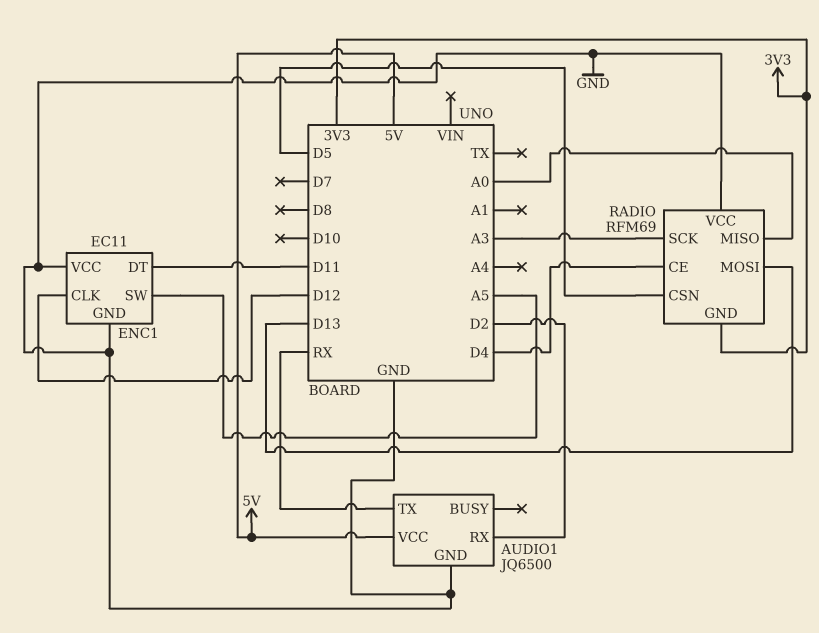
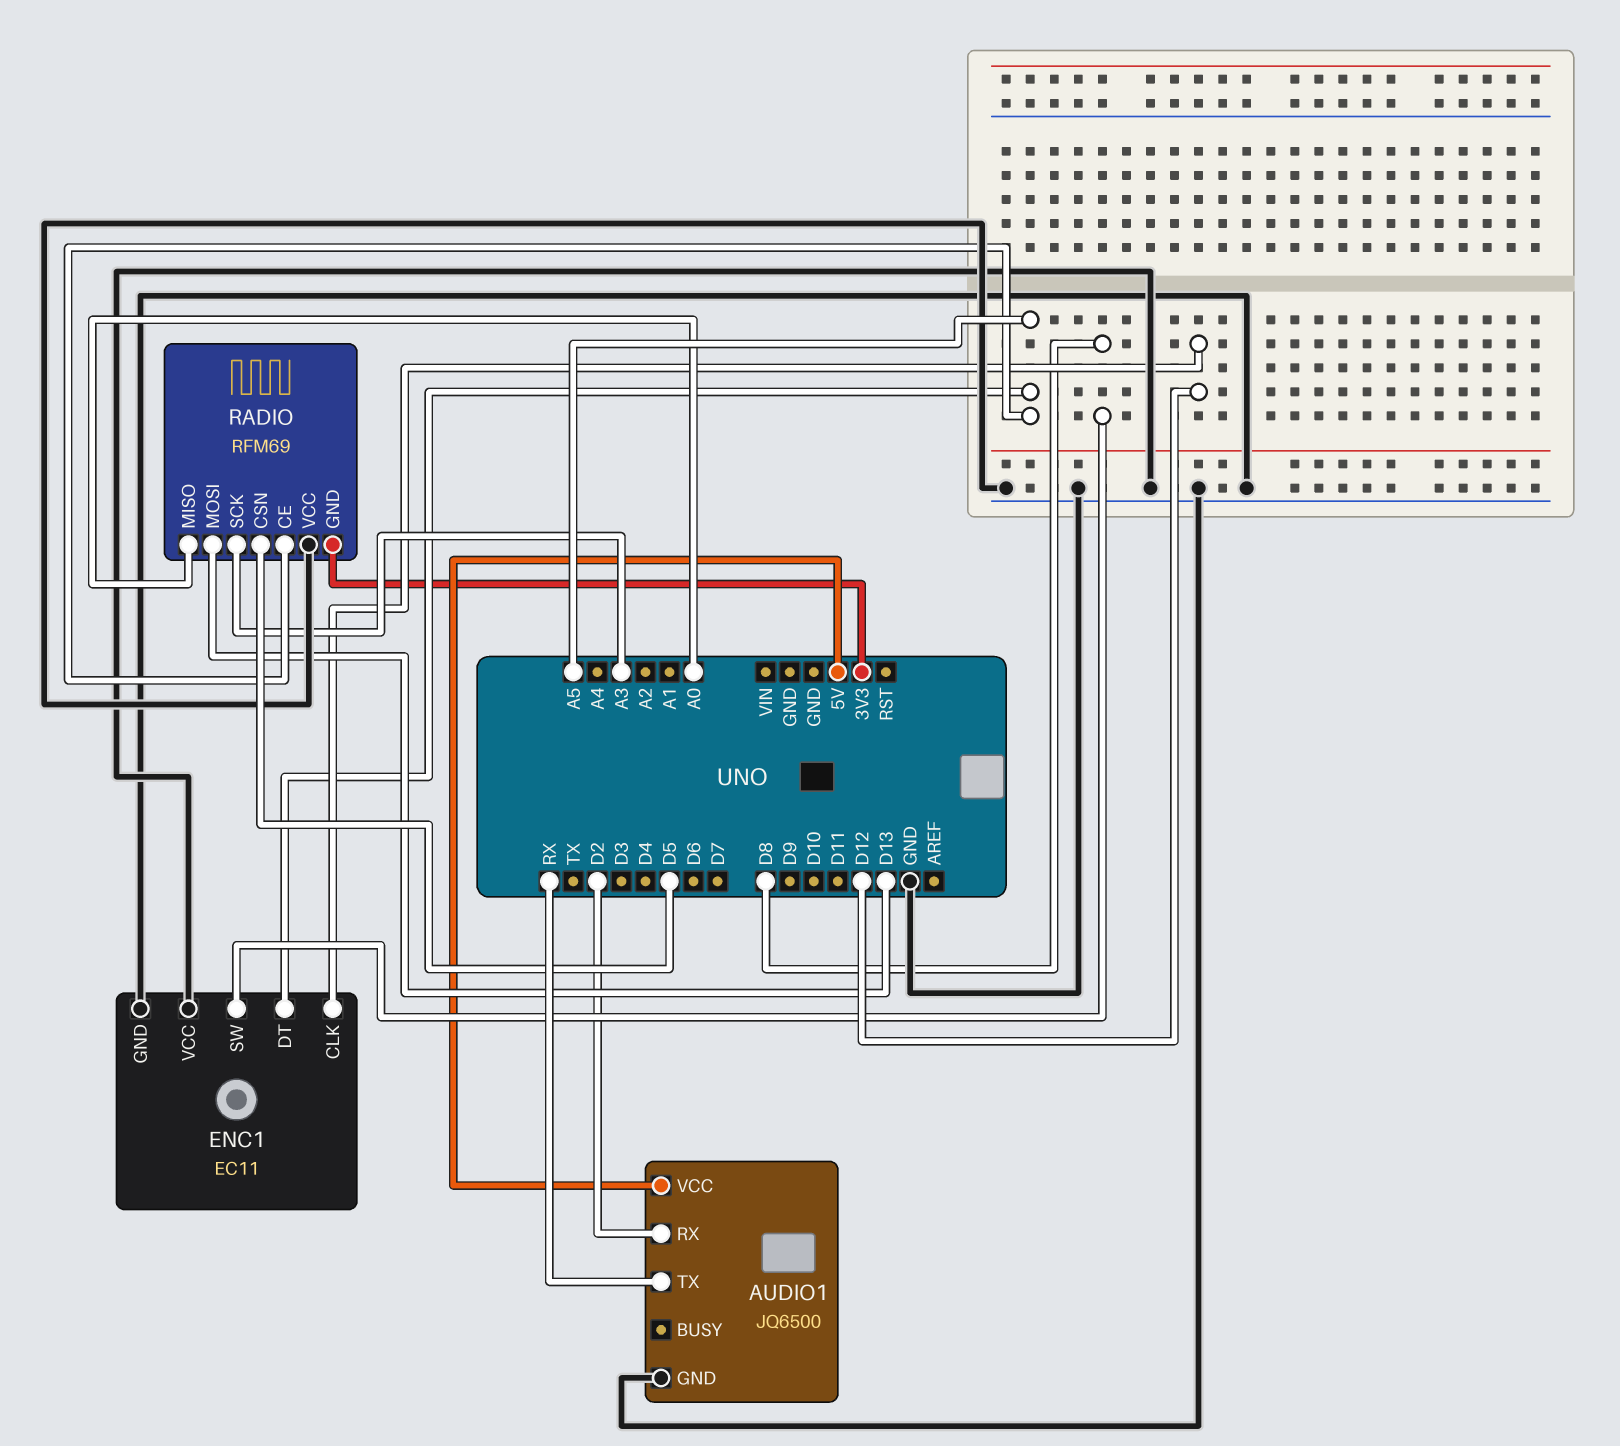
ENC1 pin DT: D11 -> A5
ENC1 pin SW: A5 -> D8
RADIO pin CE: D4 -> A5

